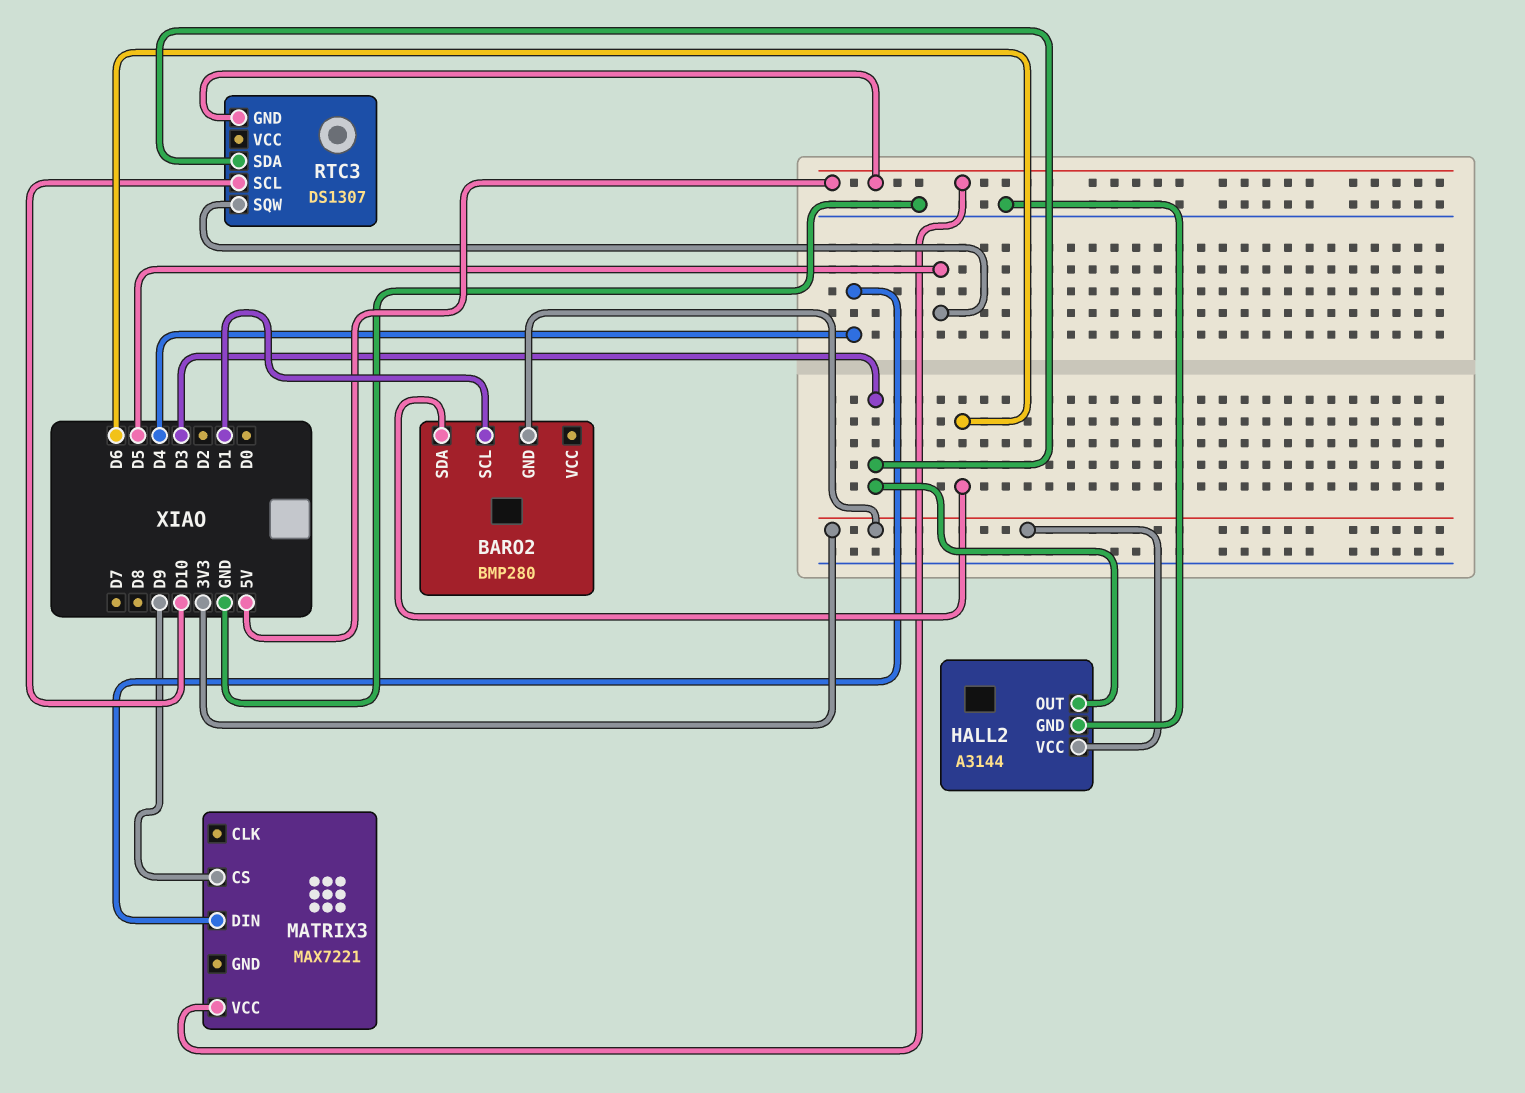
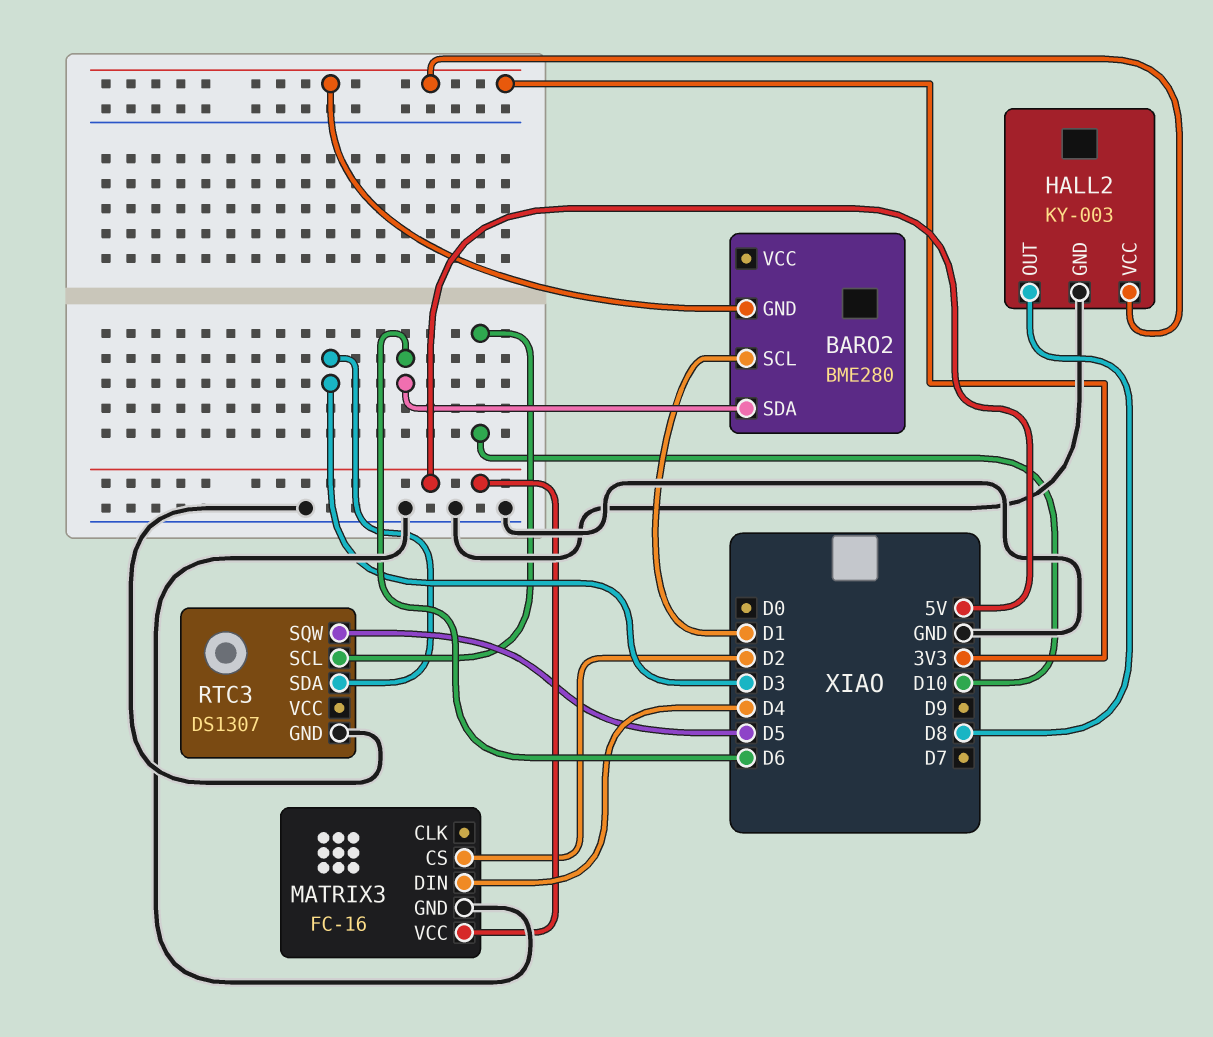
BARO2: BMP280 -> BME280
HALL2: A3144 -> KY-003
HALL2 pin OUT: D3 -> D8
MATRIX3: MAX7221 -> FC-16
MATRIX3 pin CS: D9 -> D2
MATRIX3 pin GND: none -> GND
RTC3 pin GND: 5V -> GND

